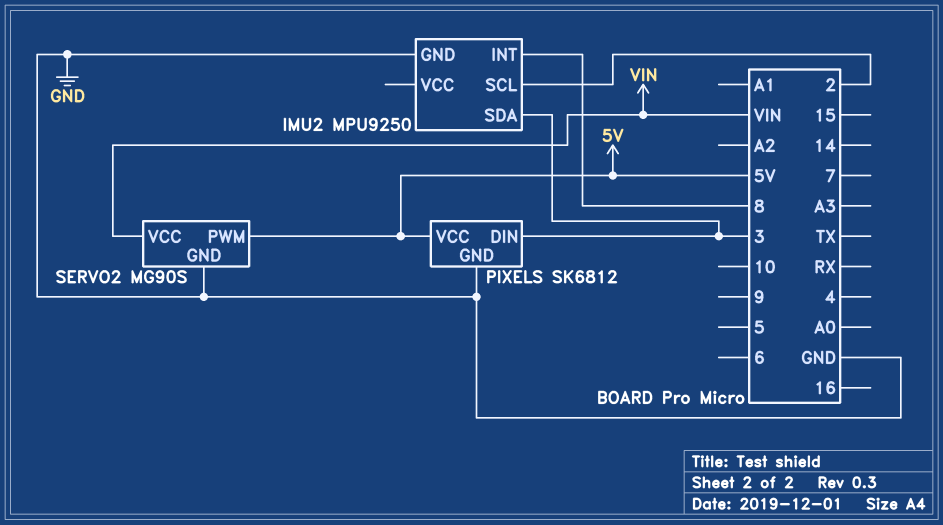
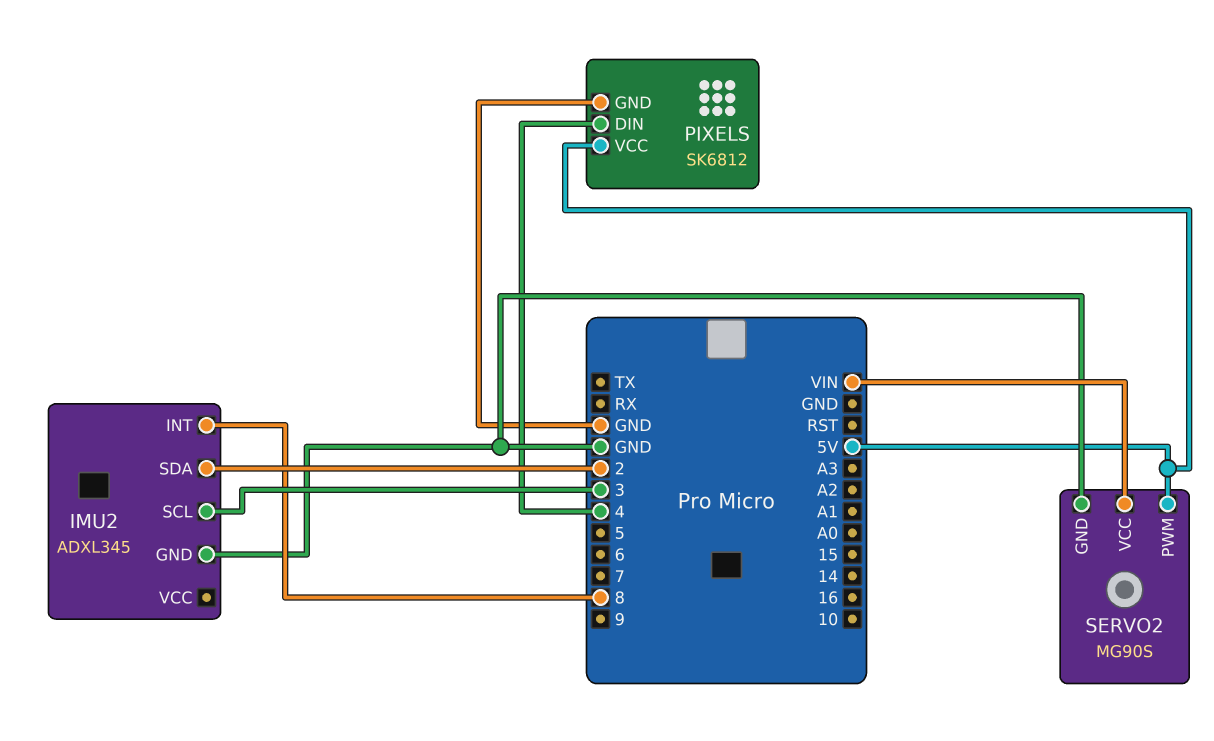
IMU2: MPU9250 -> ADXL345
IMU2 pin SCL: 2 -> 3
IMU2 pin SDA: 3 -> 2
PIXELS pin DIN: 3 -> 4

